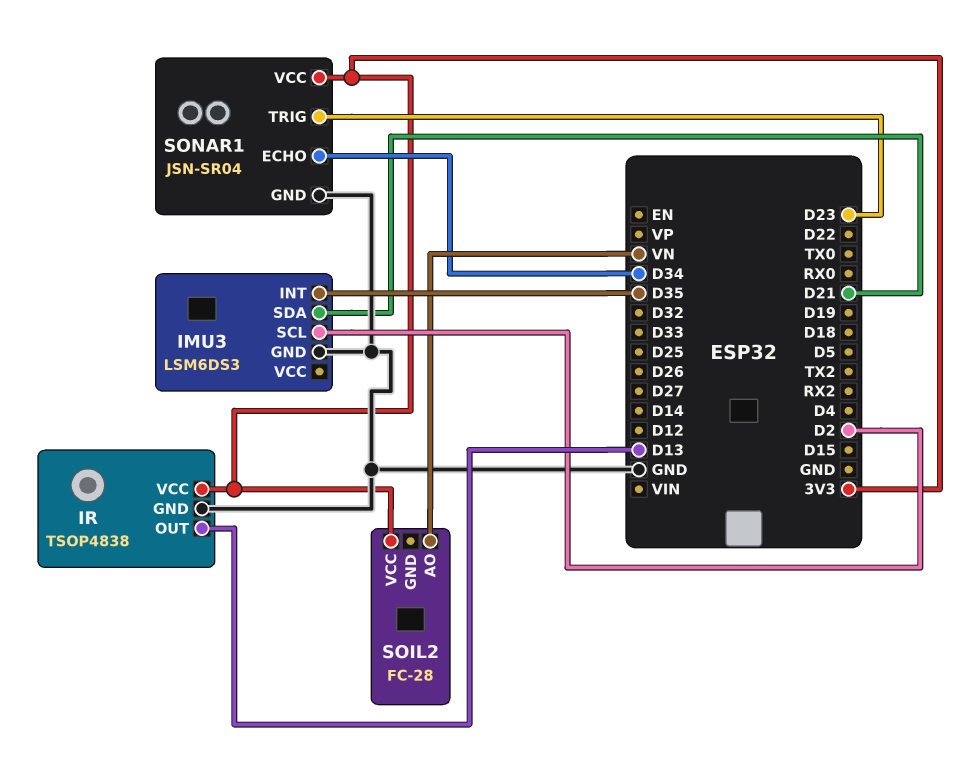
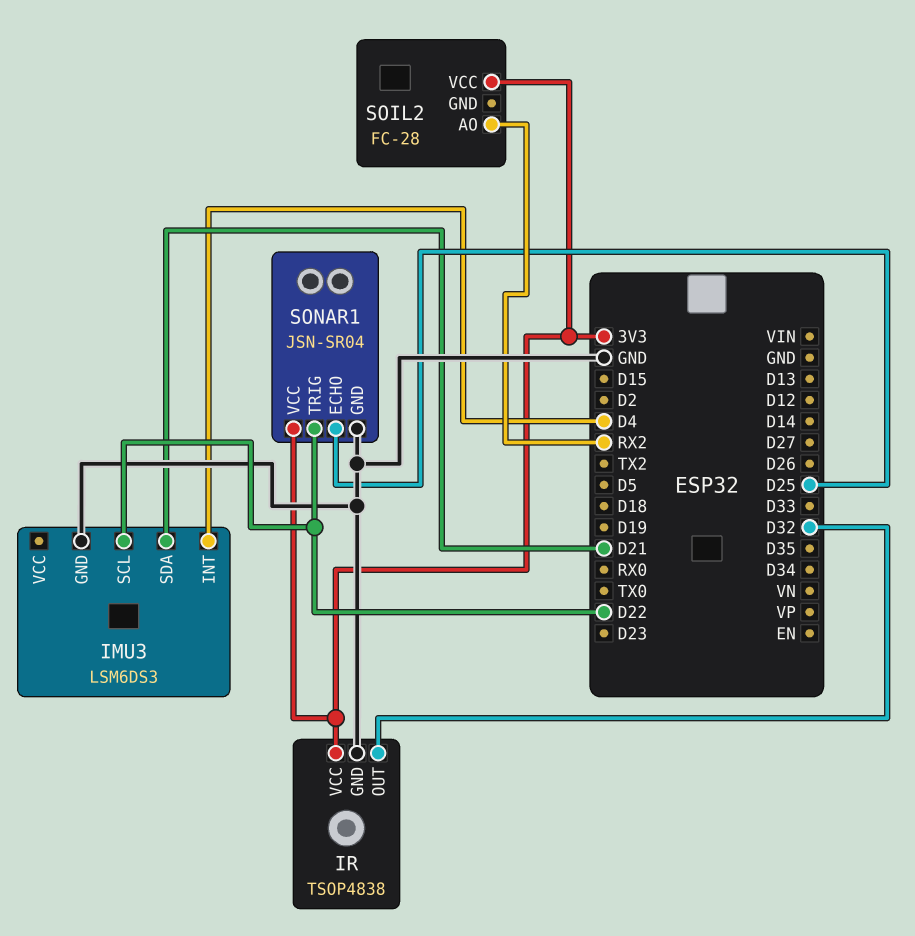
IMU3 pin INT: D35 -> D4
IMU3 pin SCL: D2 -> D22
IR pin OUT: D13 -> D32
SOIL2 pin AO: VN -> RX2
SONAR1 pin ECHO: D34 -> D25
SONAR1 pin TRIG: D23 -> D22

